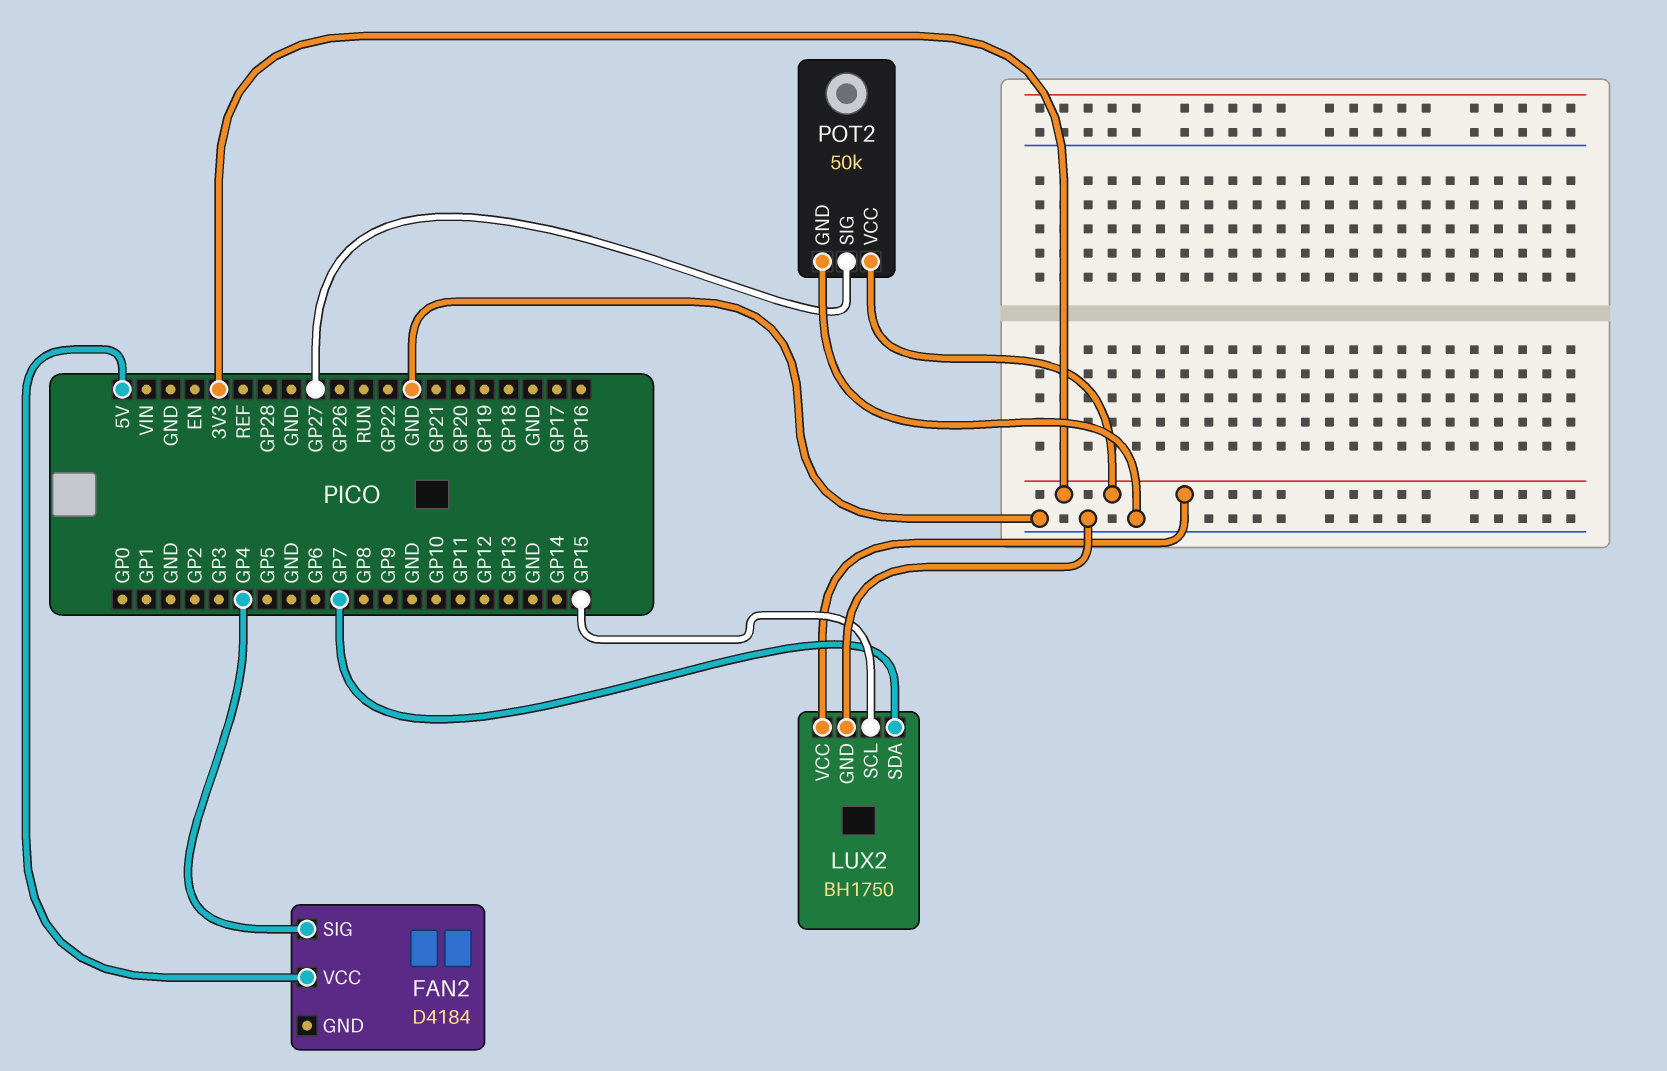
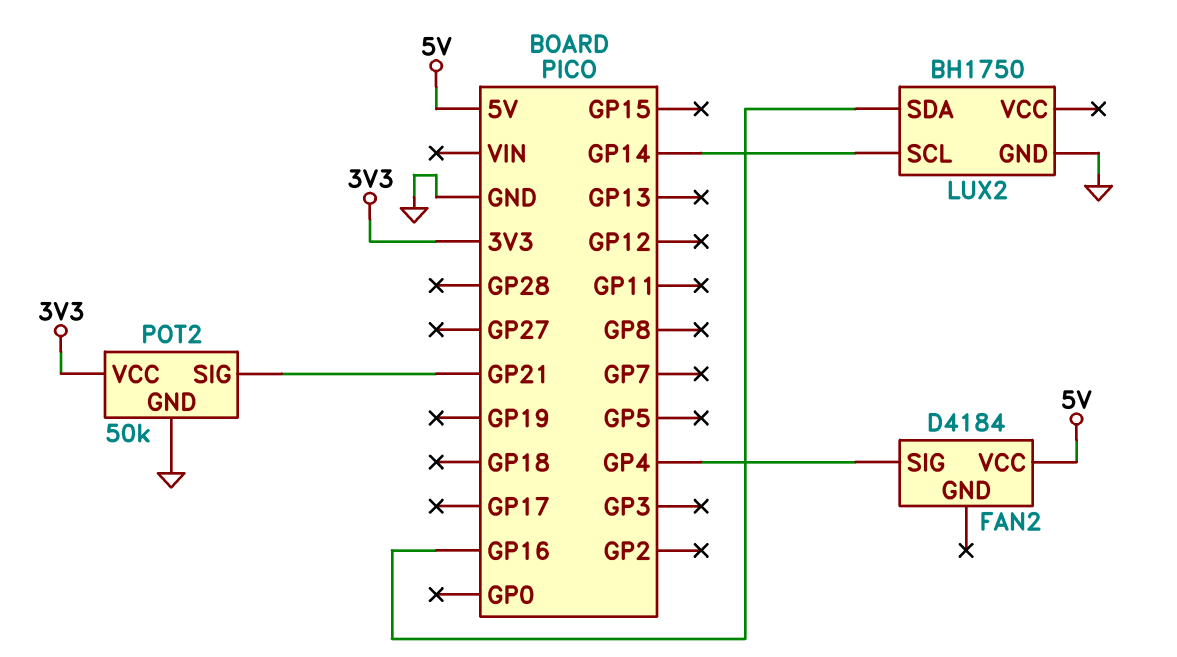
LUX2 pin SCL: GP15 -> GP14
LUX2 pin SDA: GP7 -> GP16
LUX2 pin VCC: 3V3 -> none
POT2 pin SIG: GP27 -> GP21

